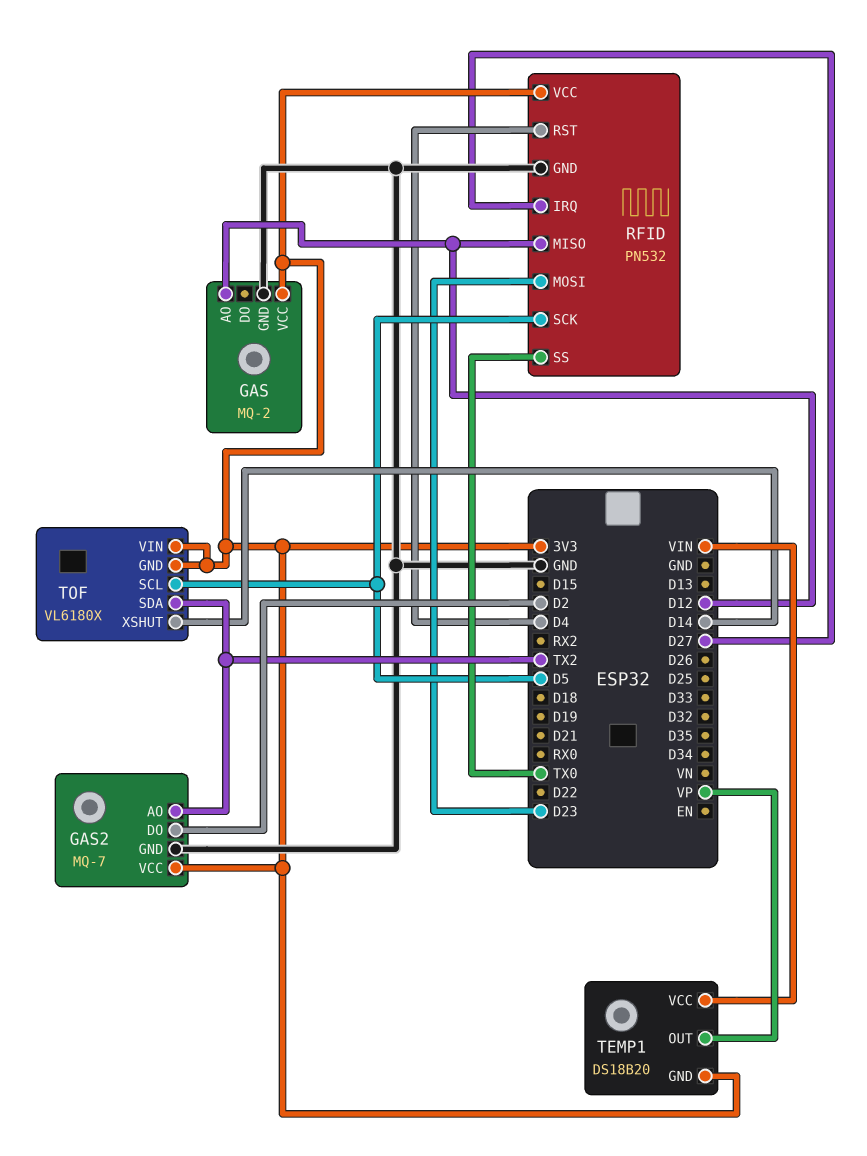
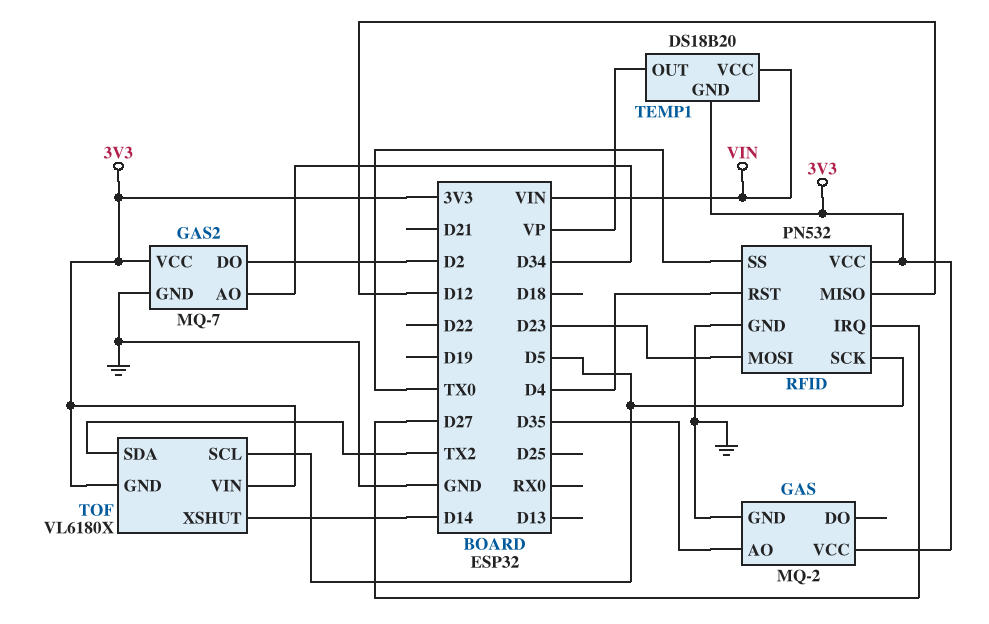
GAS pin AO: D12 -> D35
GAS2 pin AO: TX2 -> D34

